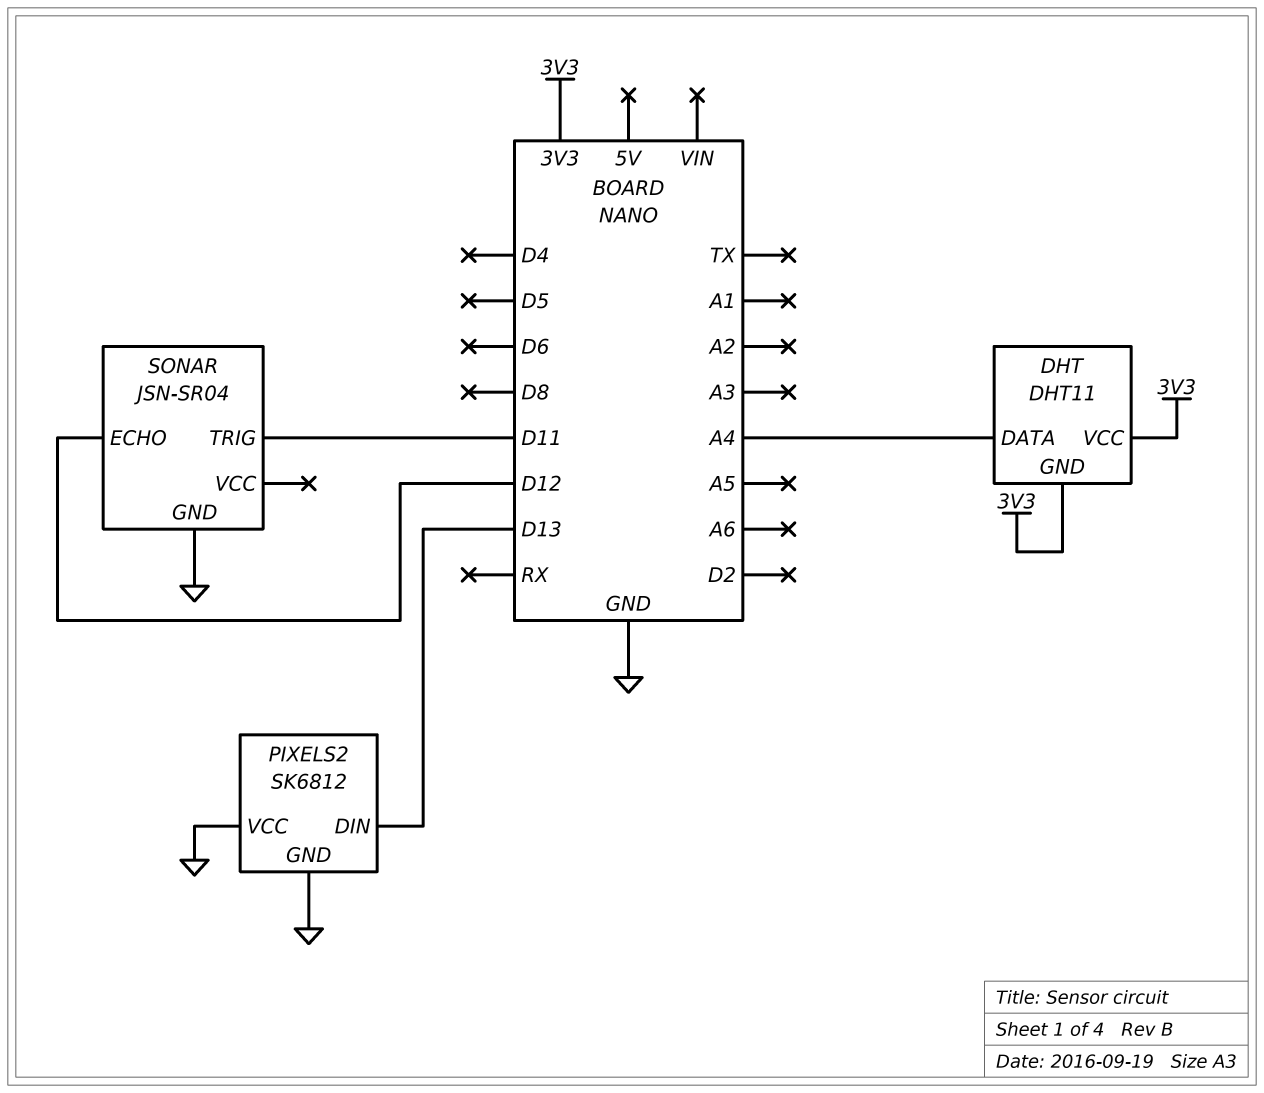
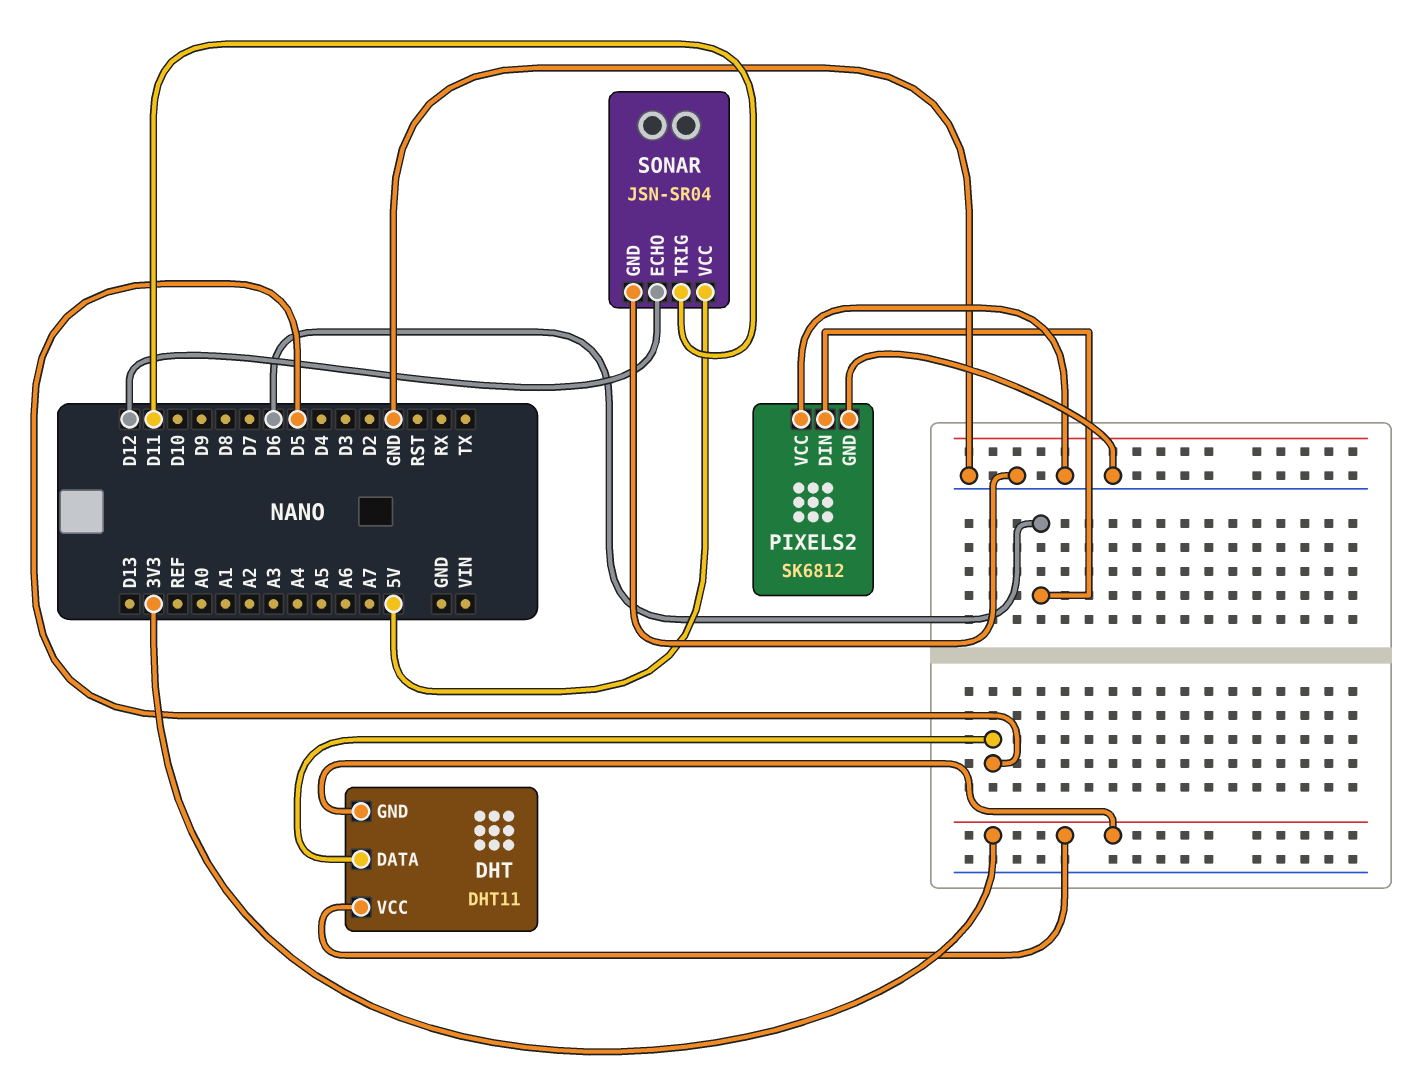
DHT pin DATA: A4 -> D5
PIXELS2 pin DIN: D13 -> D6
SONAR pin VCC: none -> 5V

